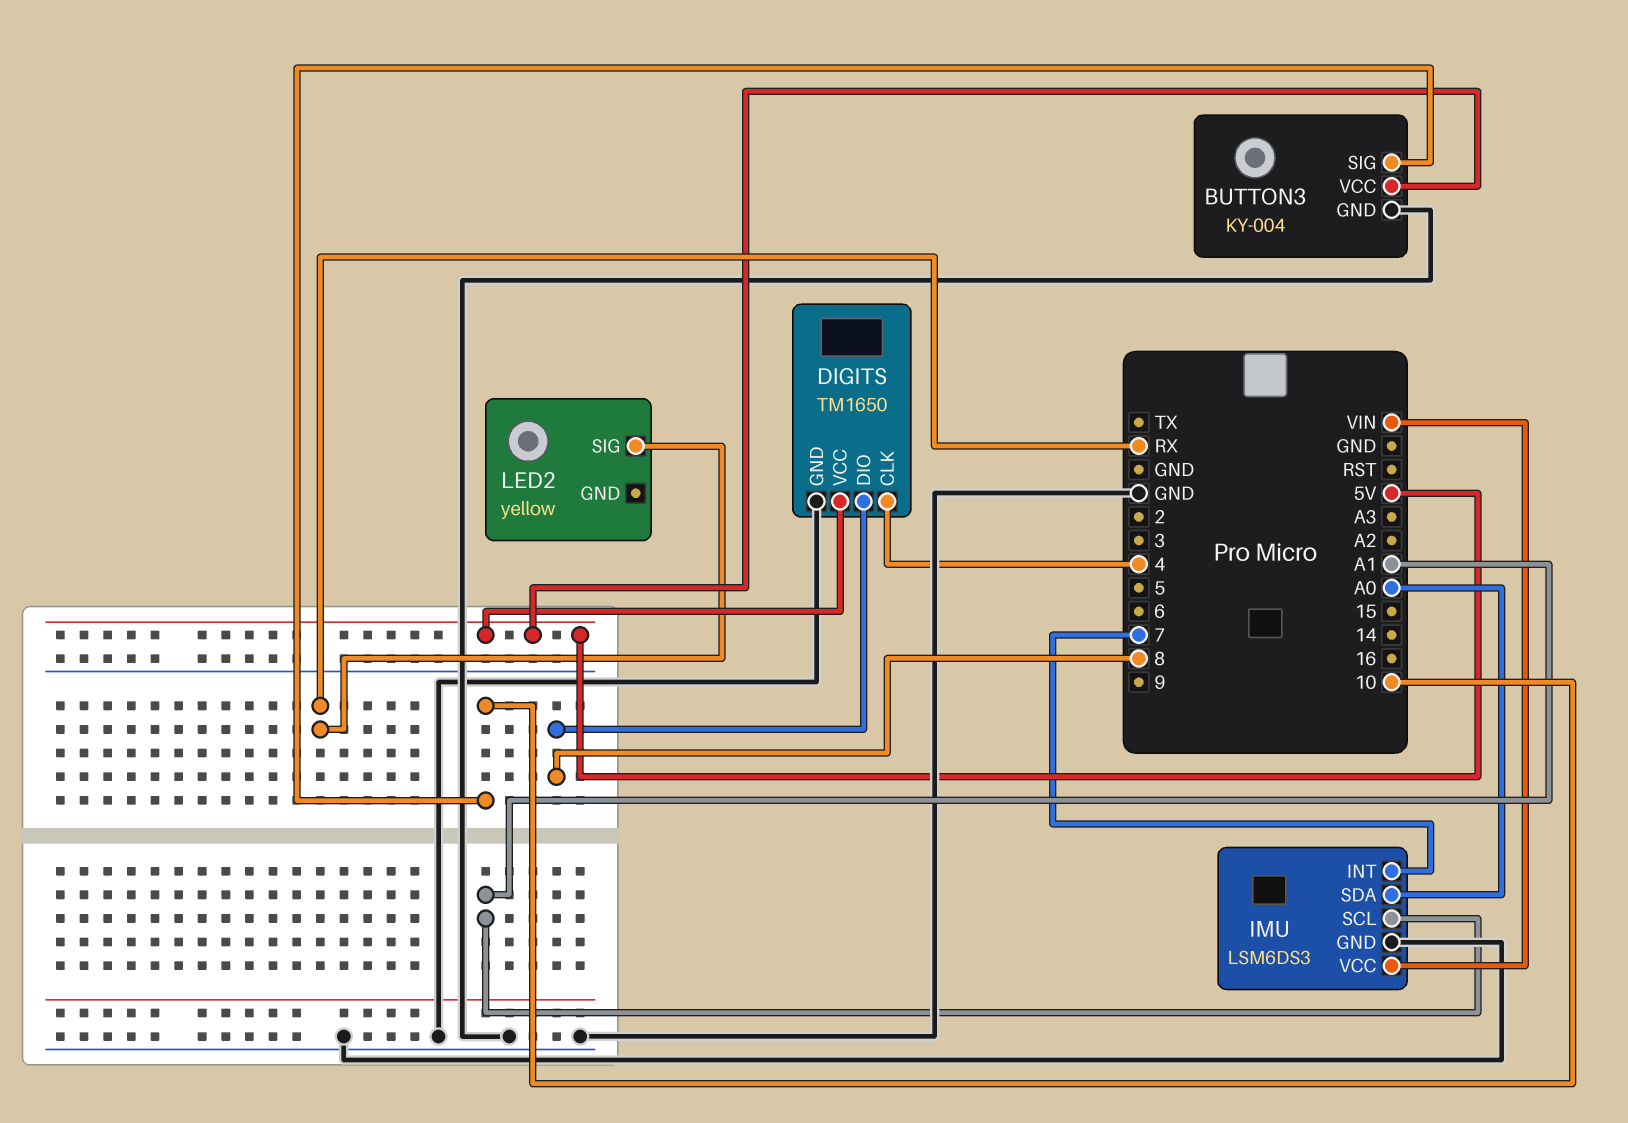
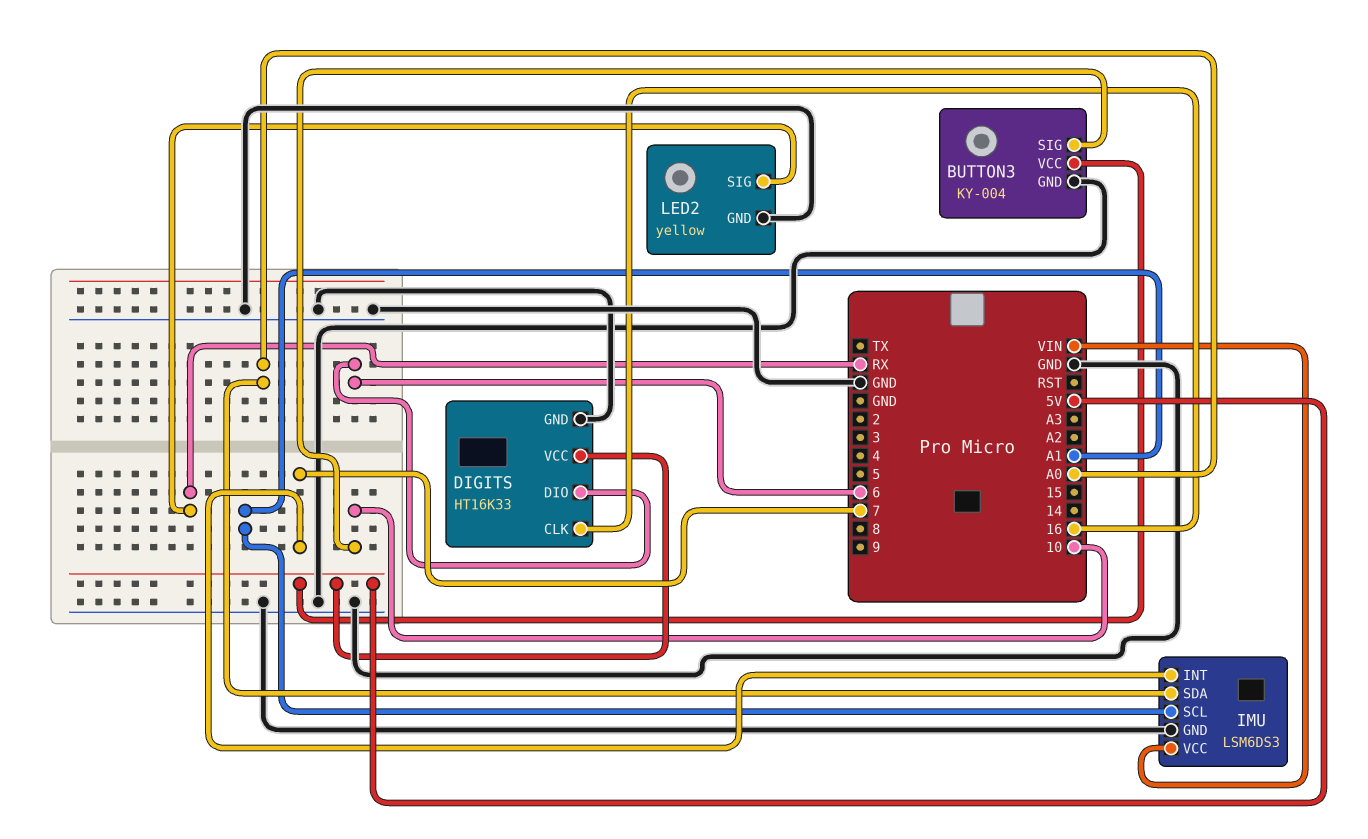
DIGITS: TM1650 -> HT16K33
DIGITS pin CLK: 4 -> 16
DIGITS pin DIO: 8 -> 6
LED2 pin GND: none -> GND

